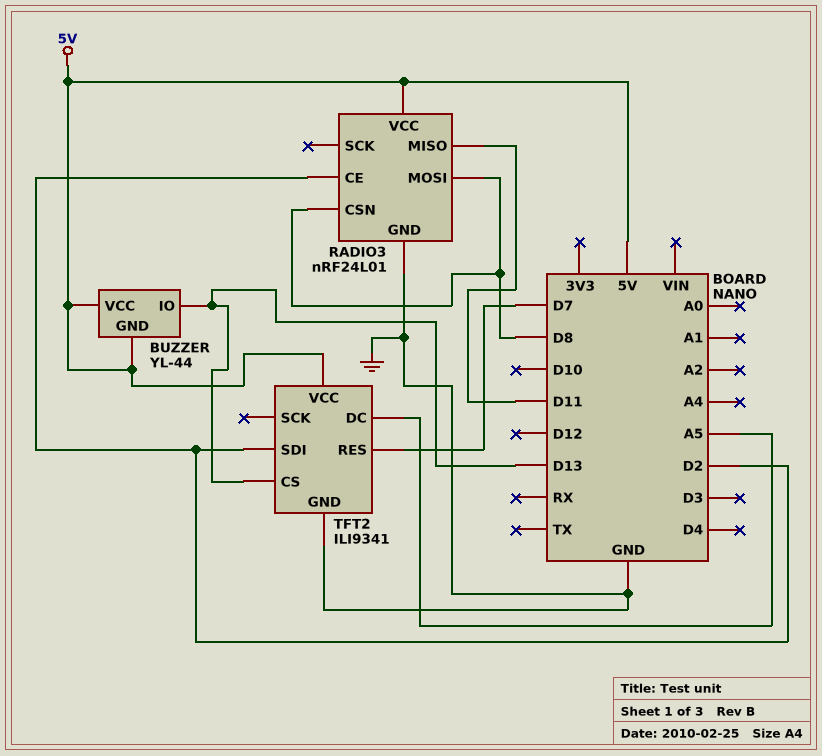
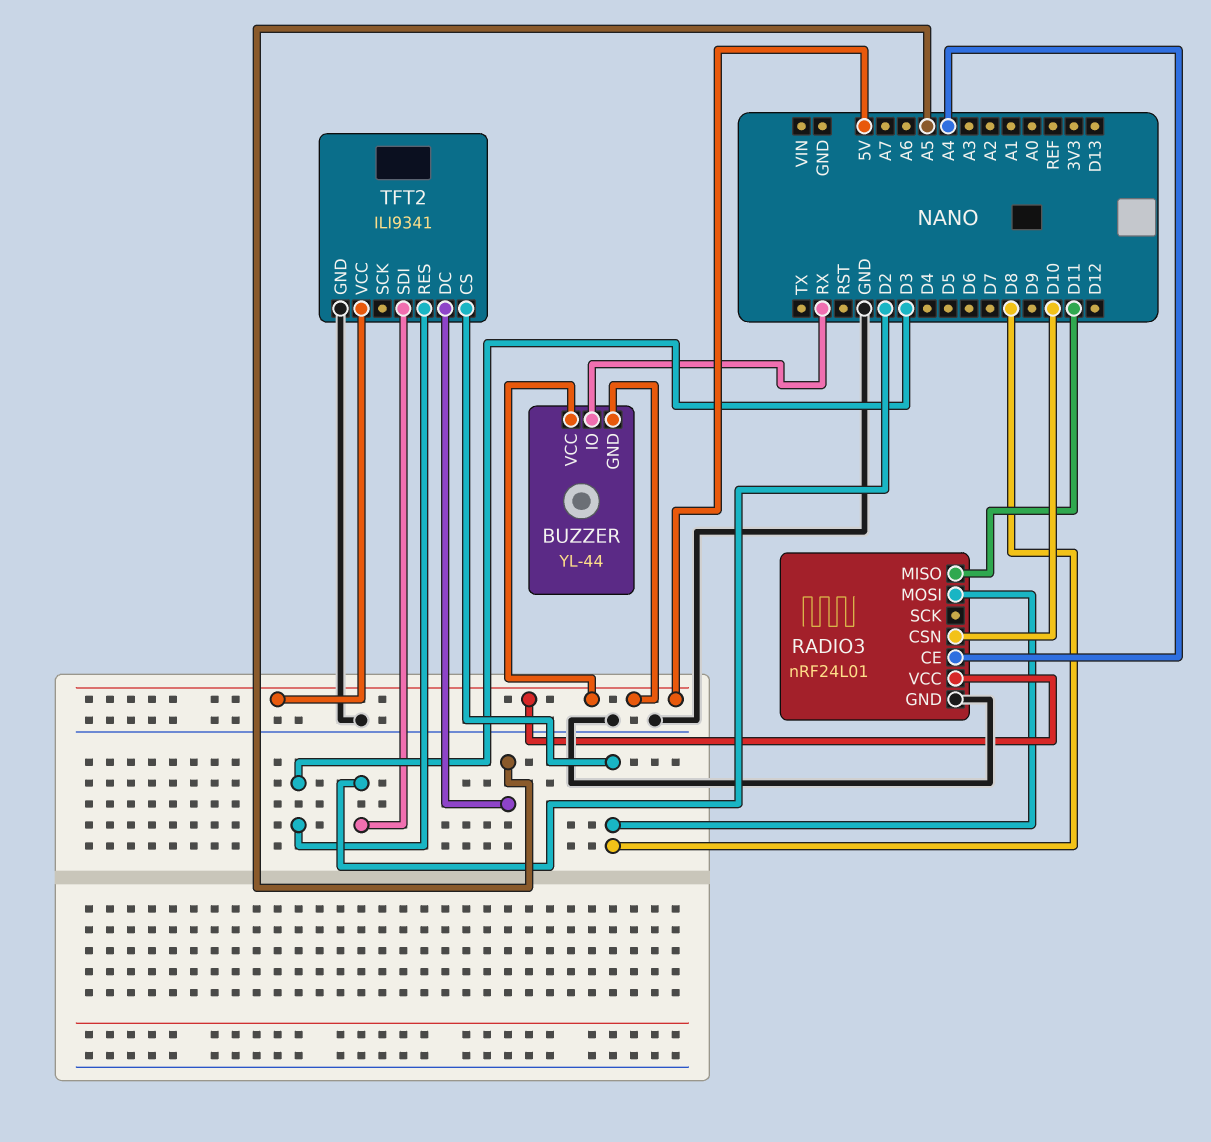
BUZZER pin IO: D13 -> RX
RADIO3 pin CE: D2 -> A4
RADIO3 pin CSN: D8 -> D10
TFT2 pin CS: D13 -> D8
TFT2 pin RES: D7 -> D3

